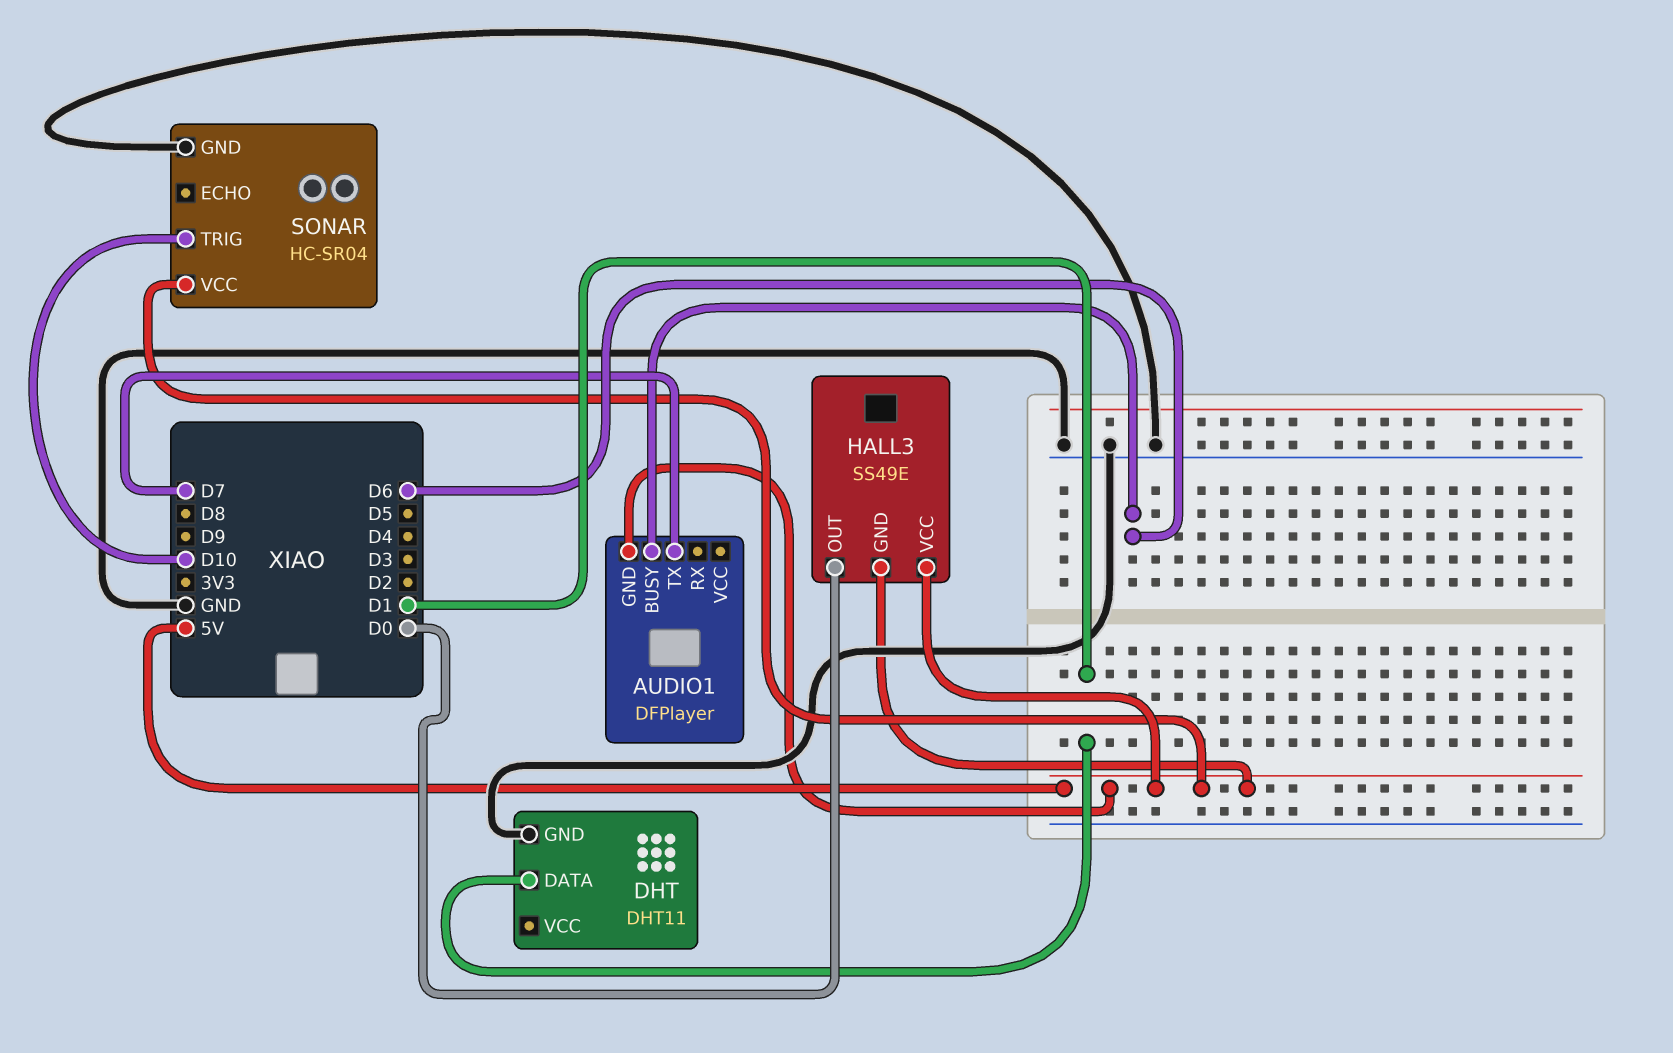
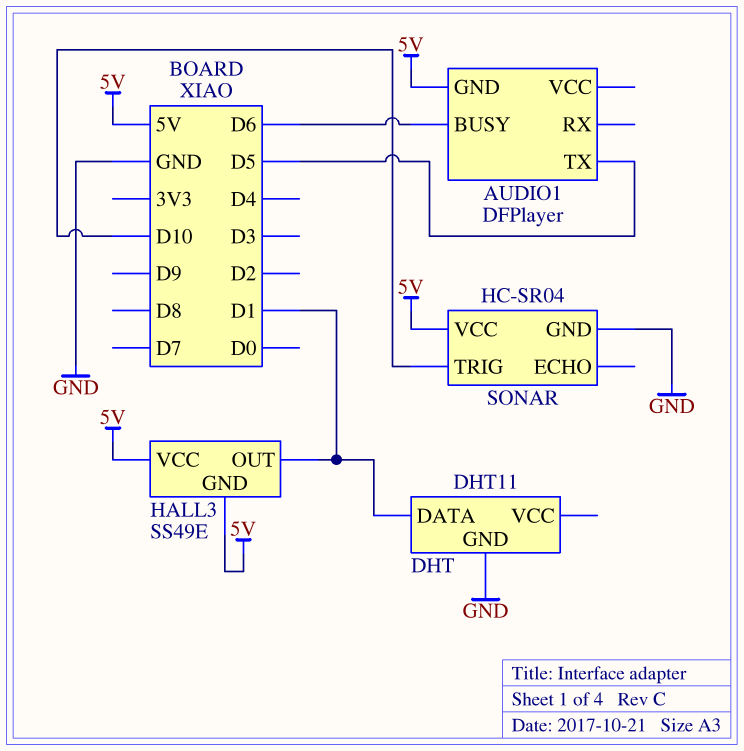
AUDIO1 pin TX: D7 -> D5
HALL3 pin OUT: D0 -> D1

